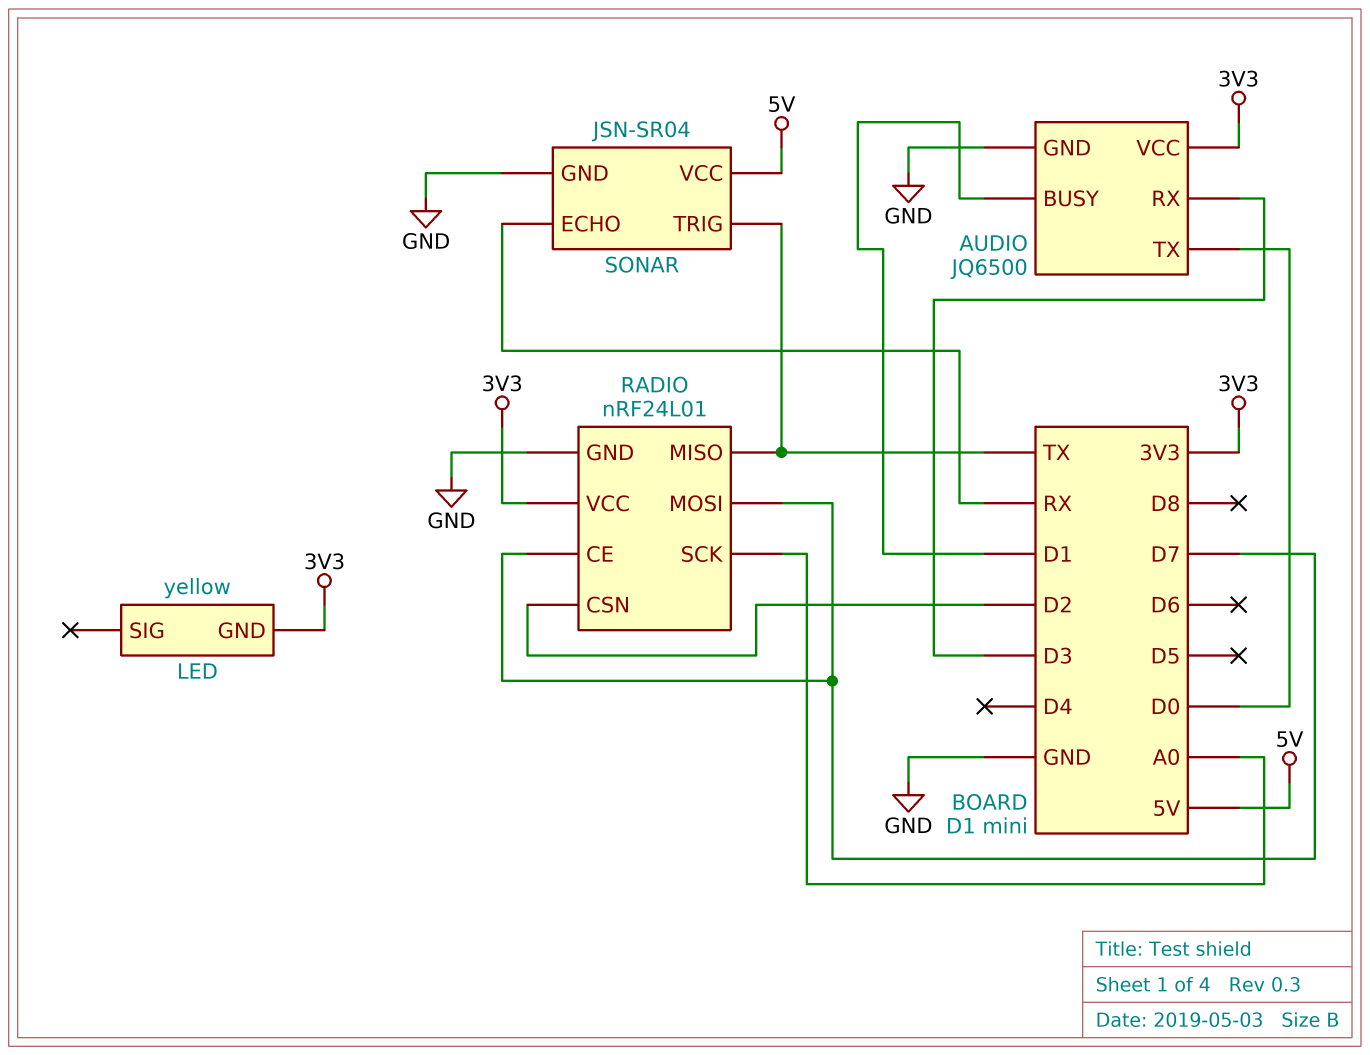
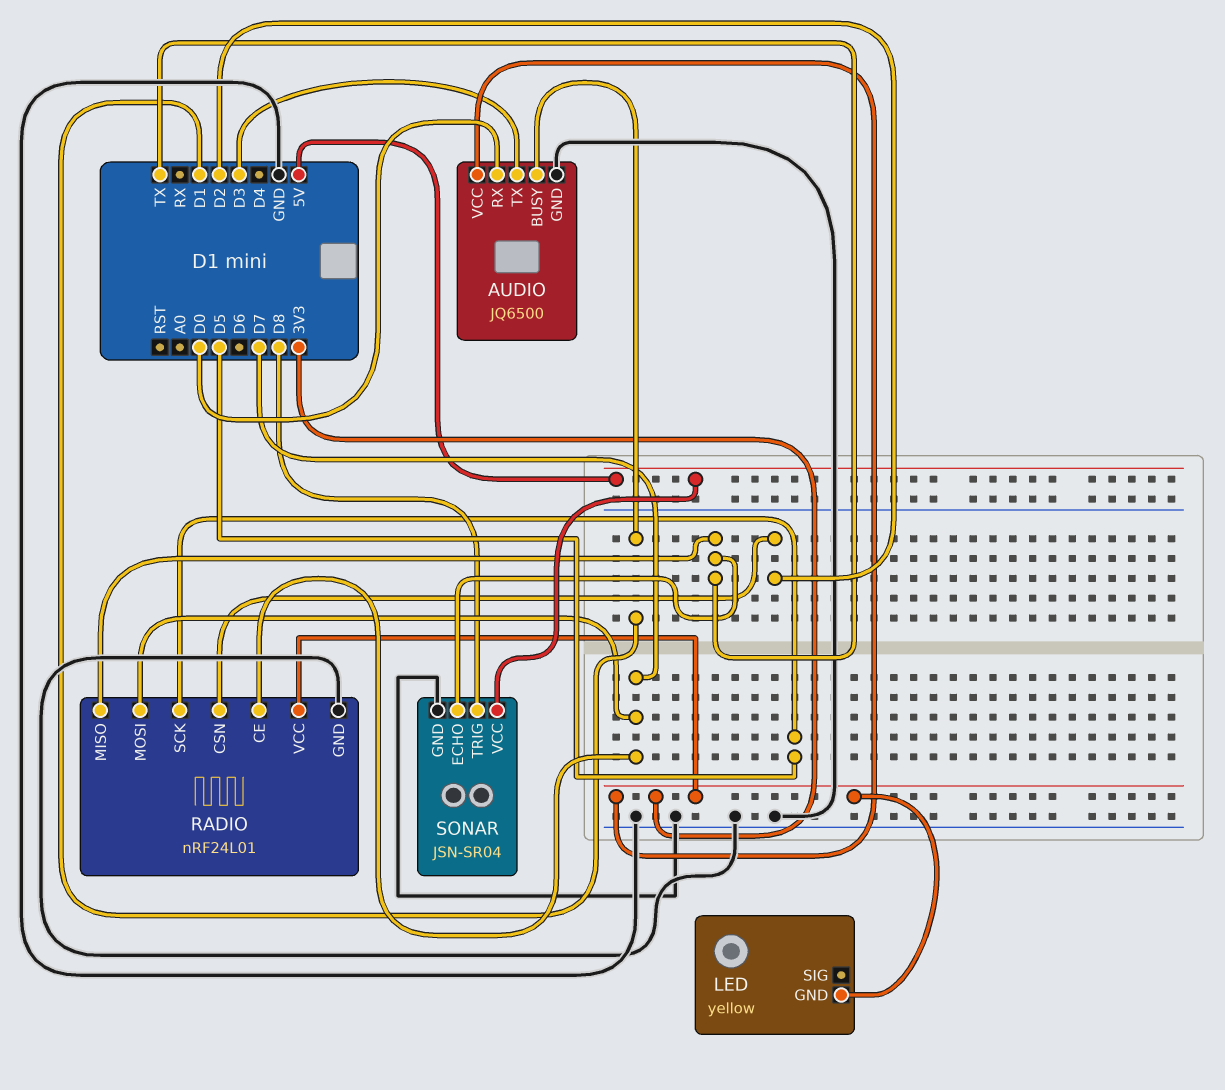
AUDIO pin RX: D3 -> D0
AUDIO pin TX: D0 -> D3
RADIO pin SCK: A0 -> D5
SONAR pin ECHO: RX -> TX
SONAR pin TRIG: TX -> D8

